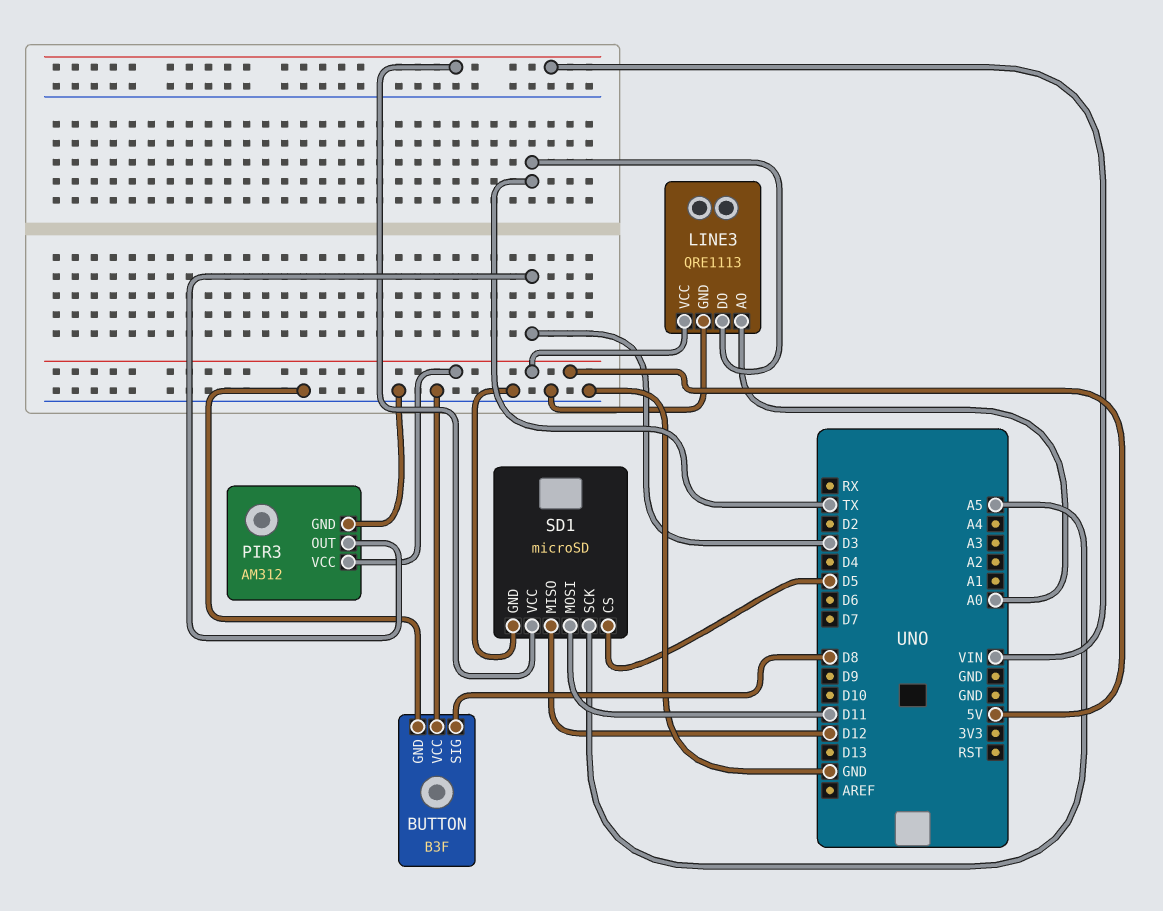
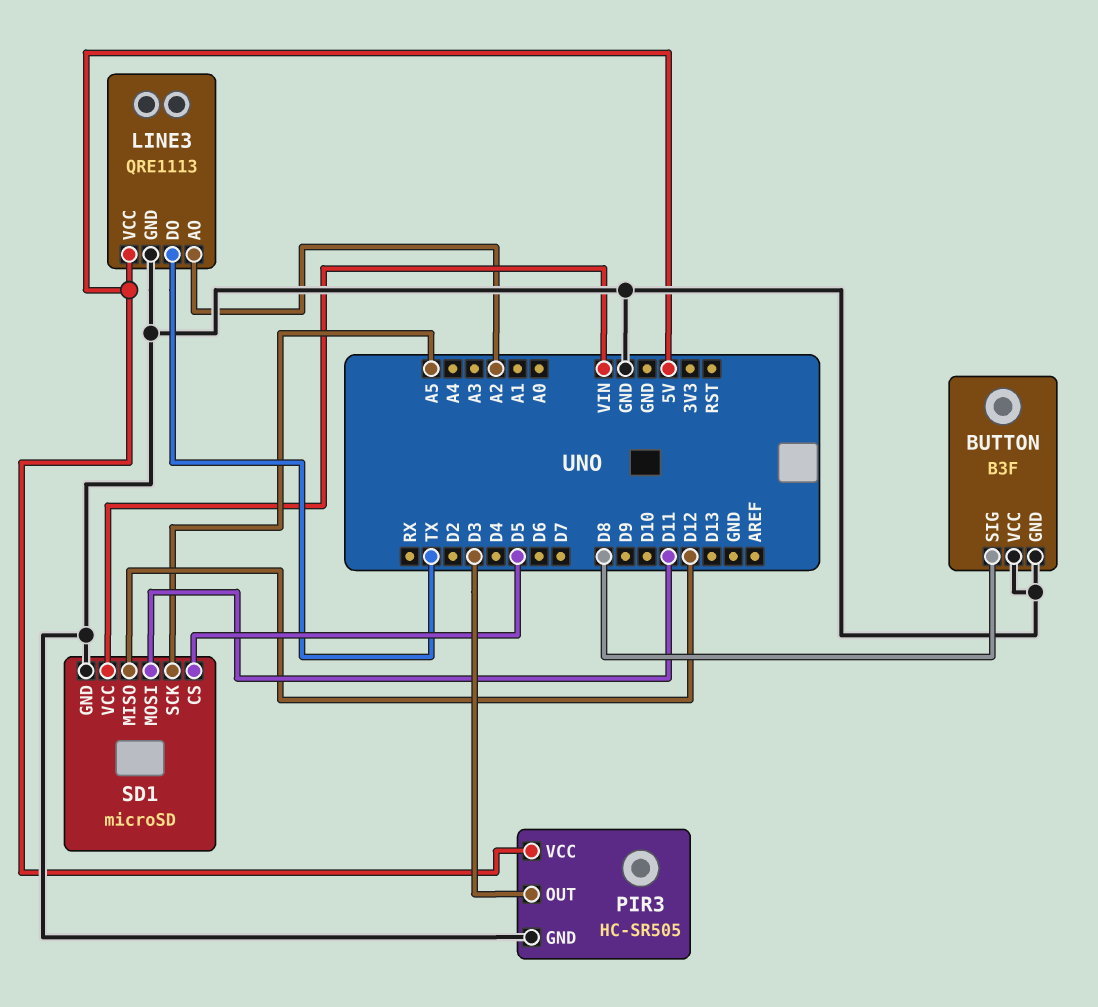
LINE3 pin AO: A0 -> A2
PIR3: AM312 -> HC-SR505

